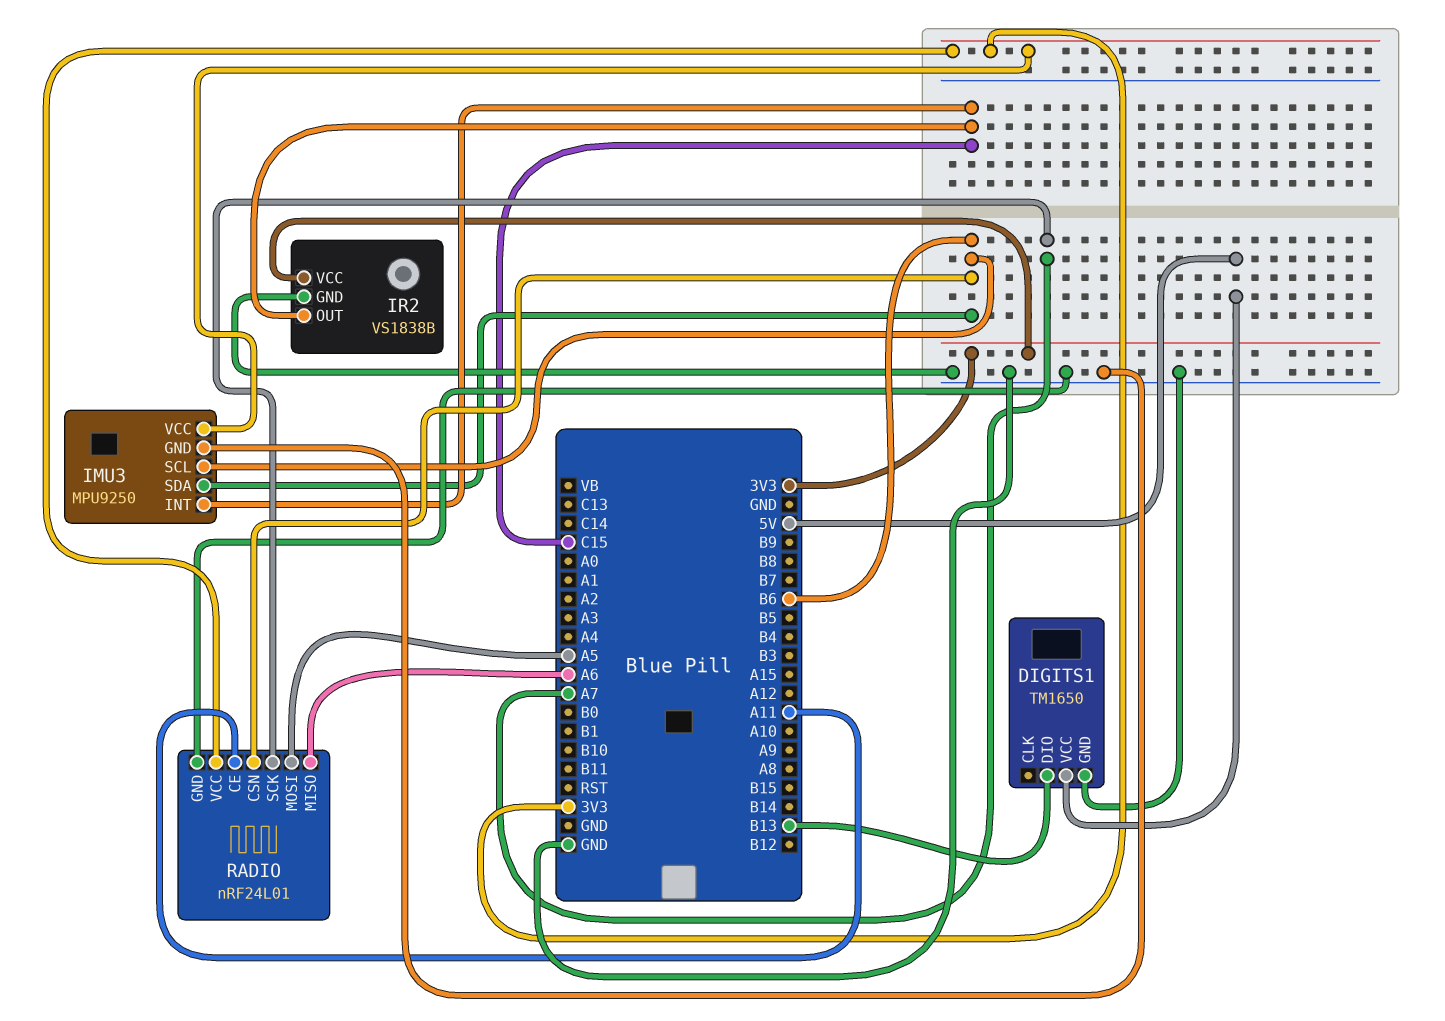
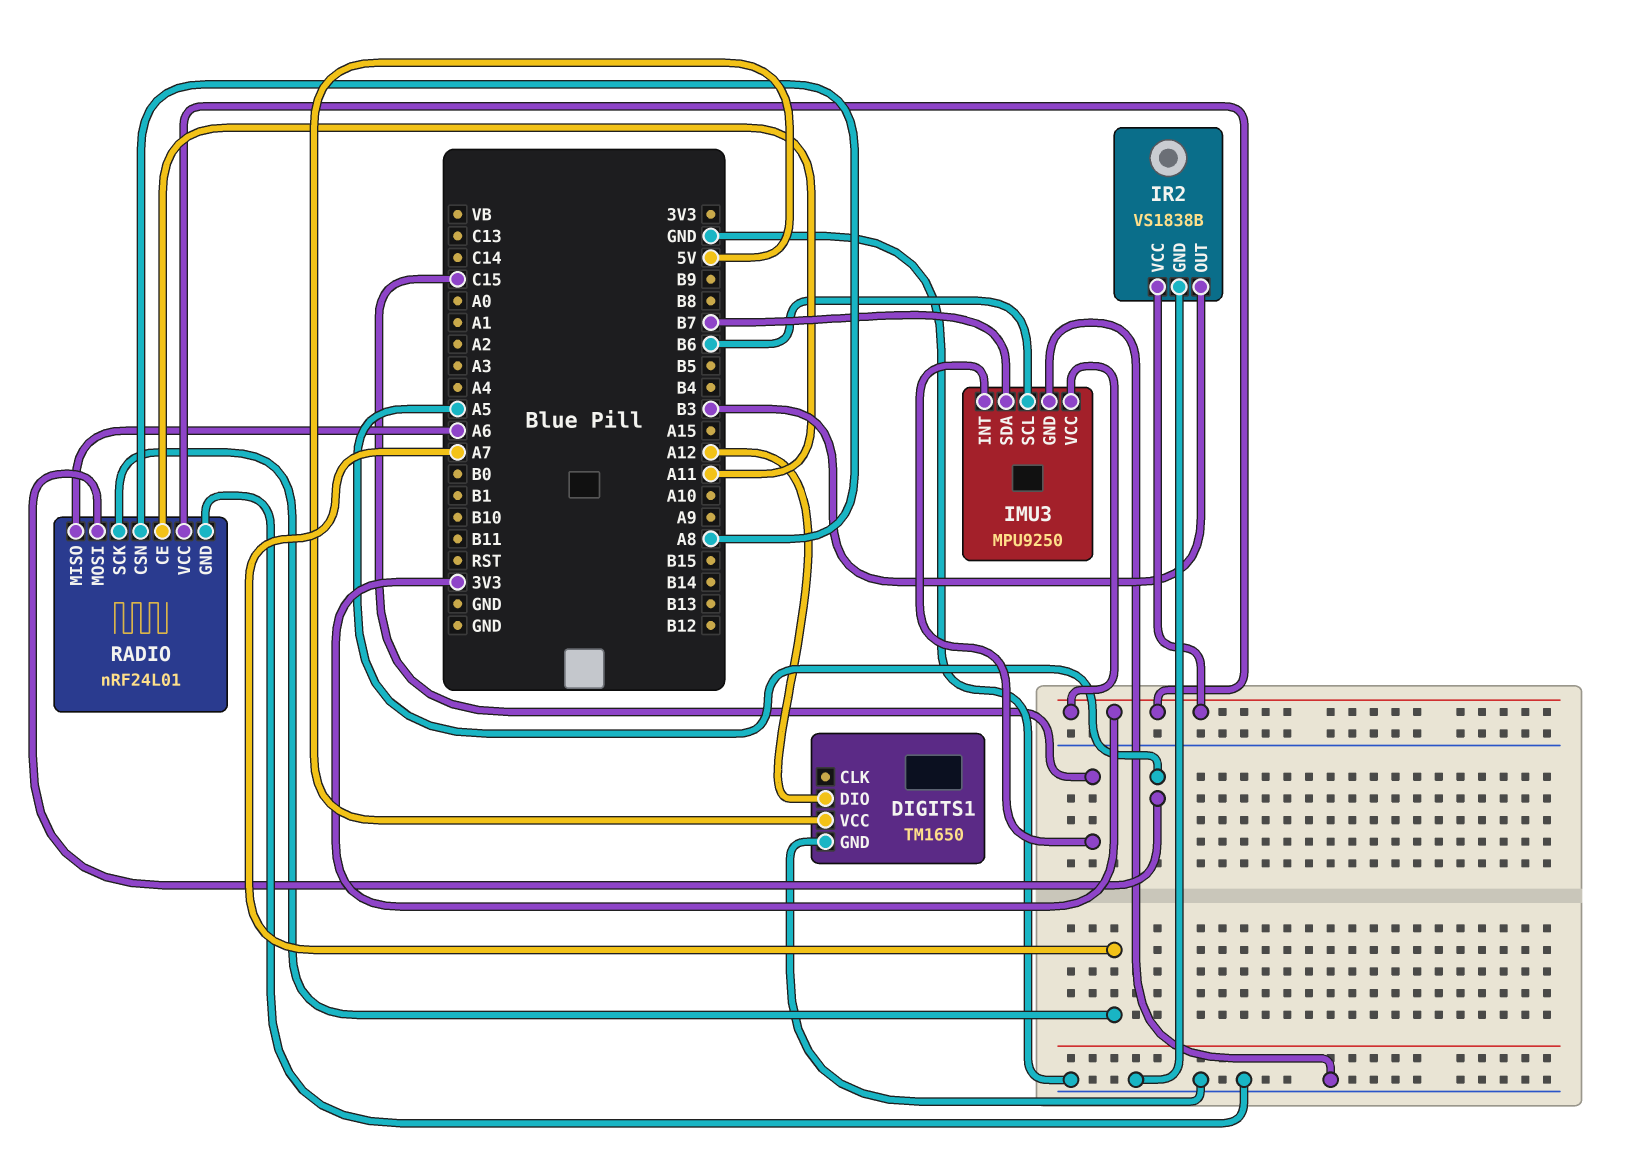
DIGITS1 pin DIO: B13 -> A12
IMU3 pin SDA: B6 -> B7
IR2 pin OUT: C15 -> B3
RADIO pin CSN: B6 -> A8

